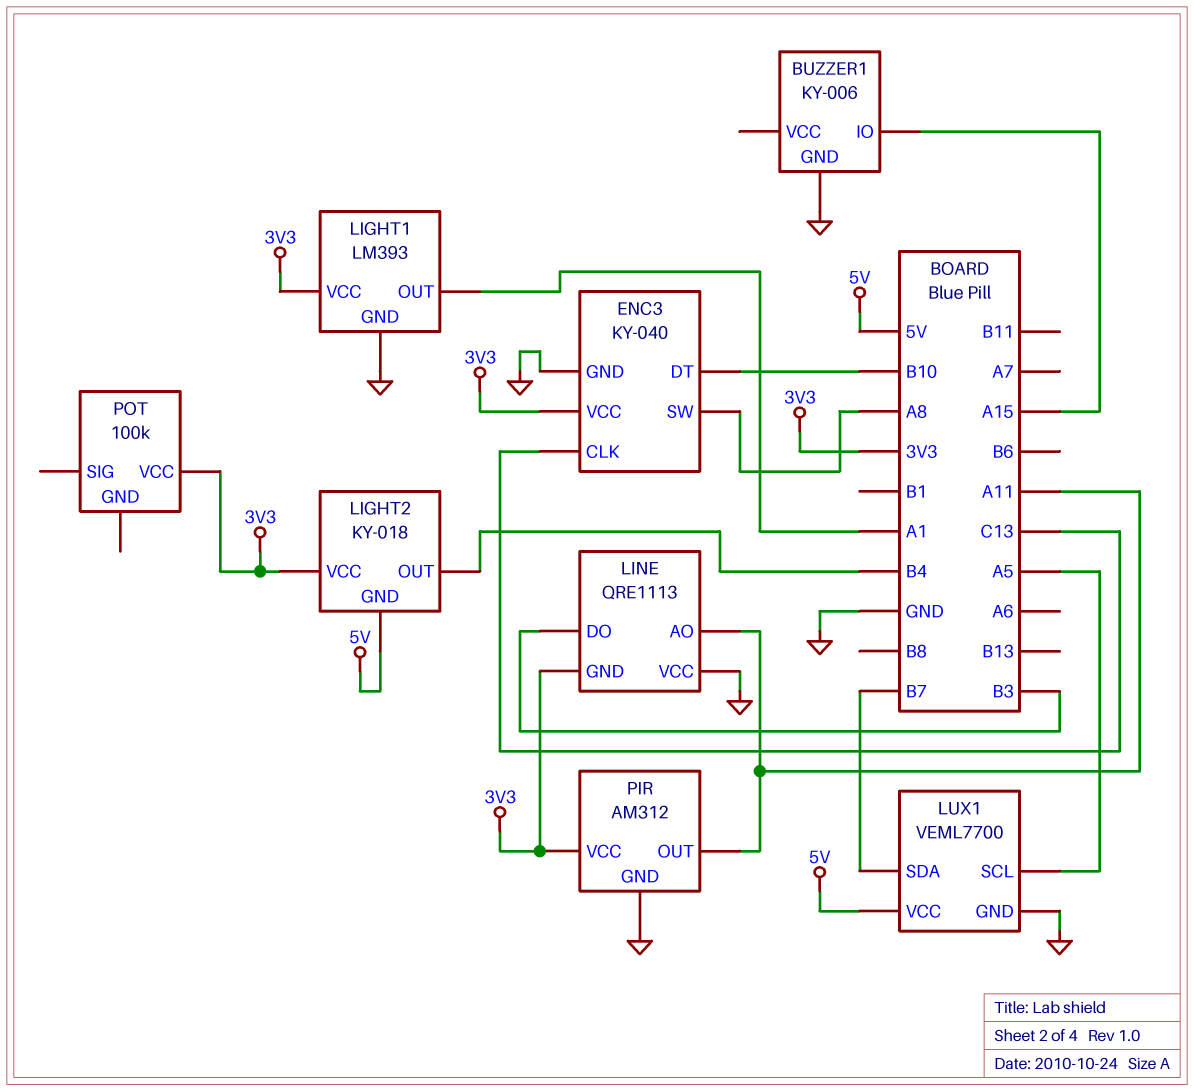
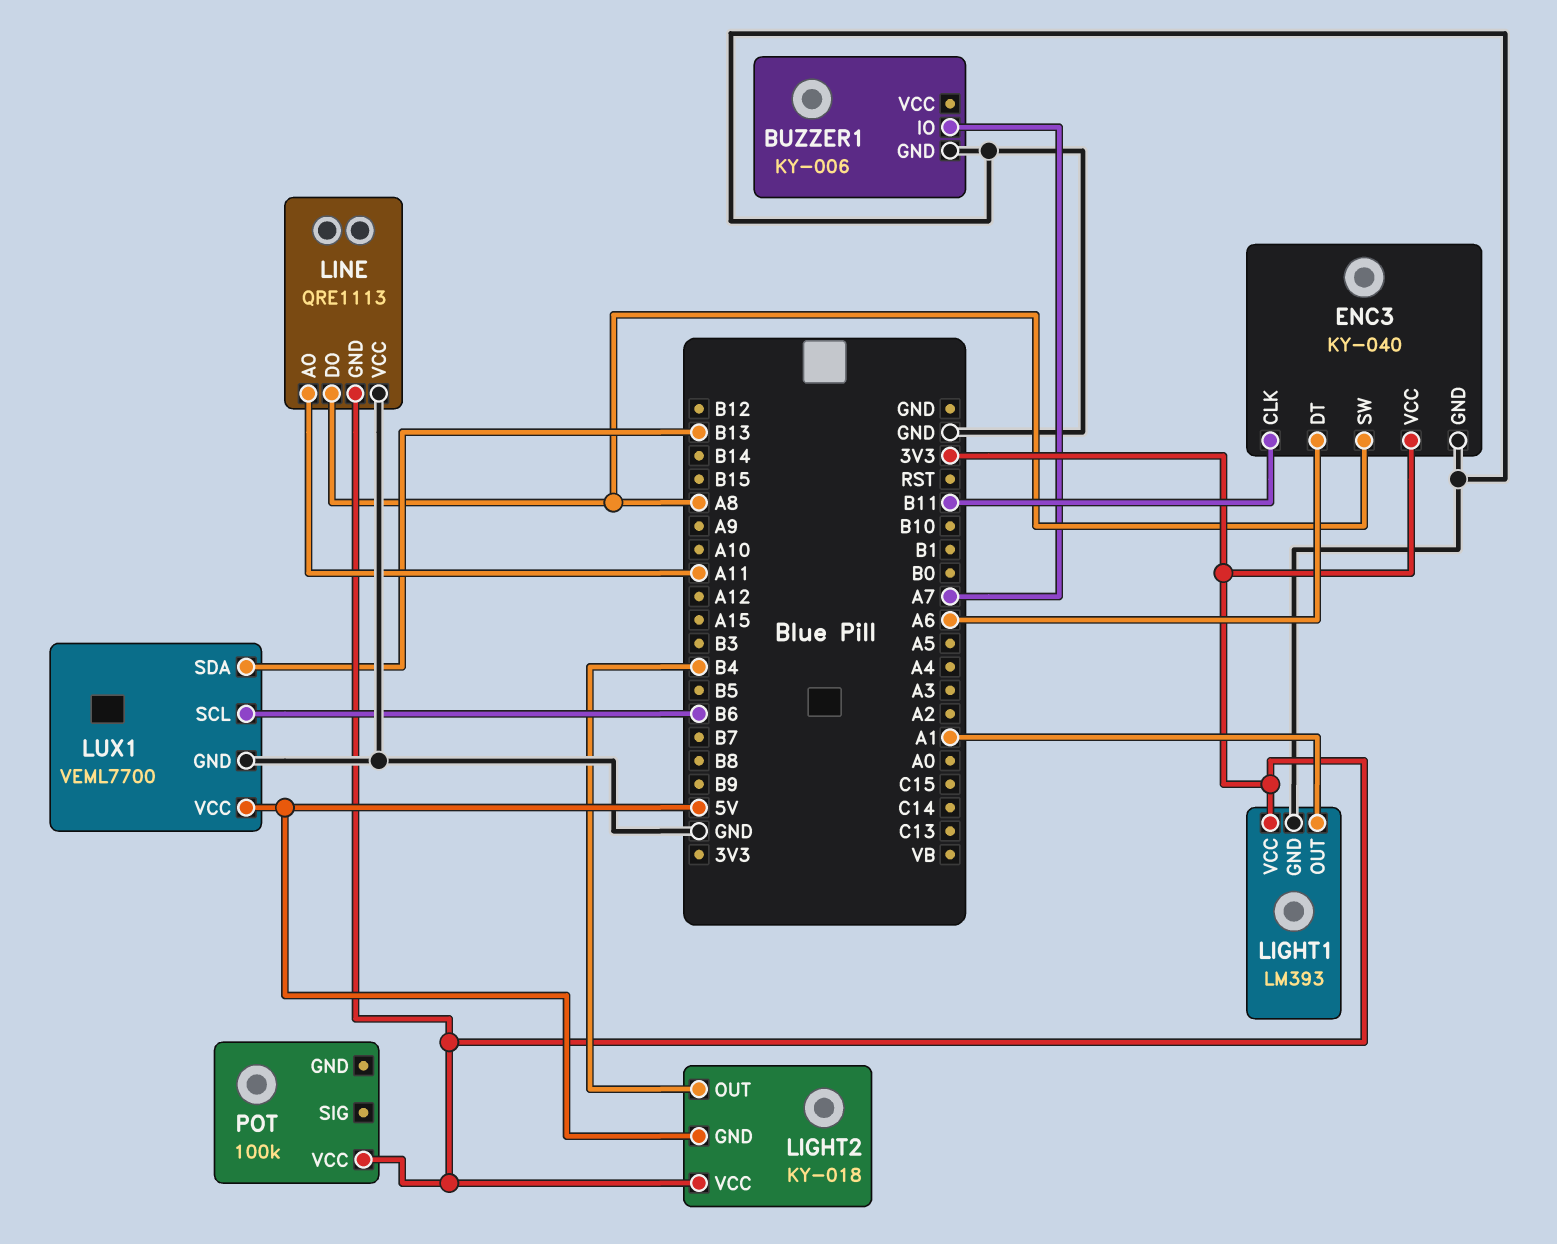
BUZZER1 pin IO: A15 -> A7
ENC3 pin CLK: C13 -> B11
ENC3 pin DT: B10 -> A6
LINE pin DO: B3 -> A8
LUX1 pin SCL: A5 -> B6
LUX1 pin SDA: B7 -> B13
PIR: AM312 -> none
PIR pin GND: GND -> none
PIR pin OUT: A11 -> none
PIR pin VCC: 3V3 -> none

